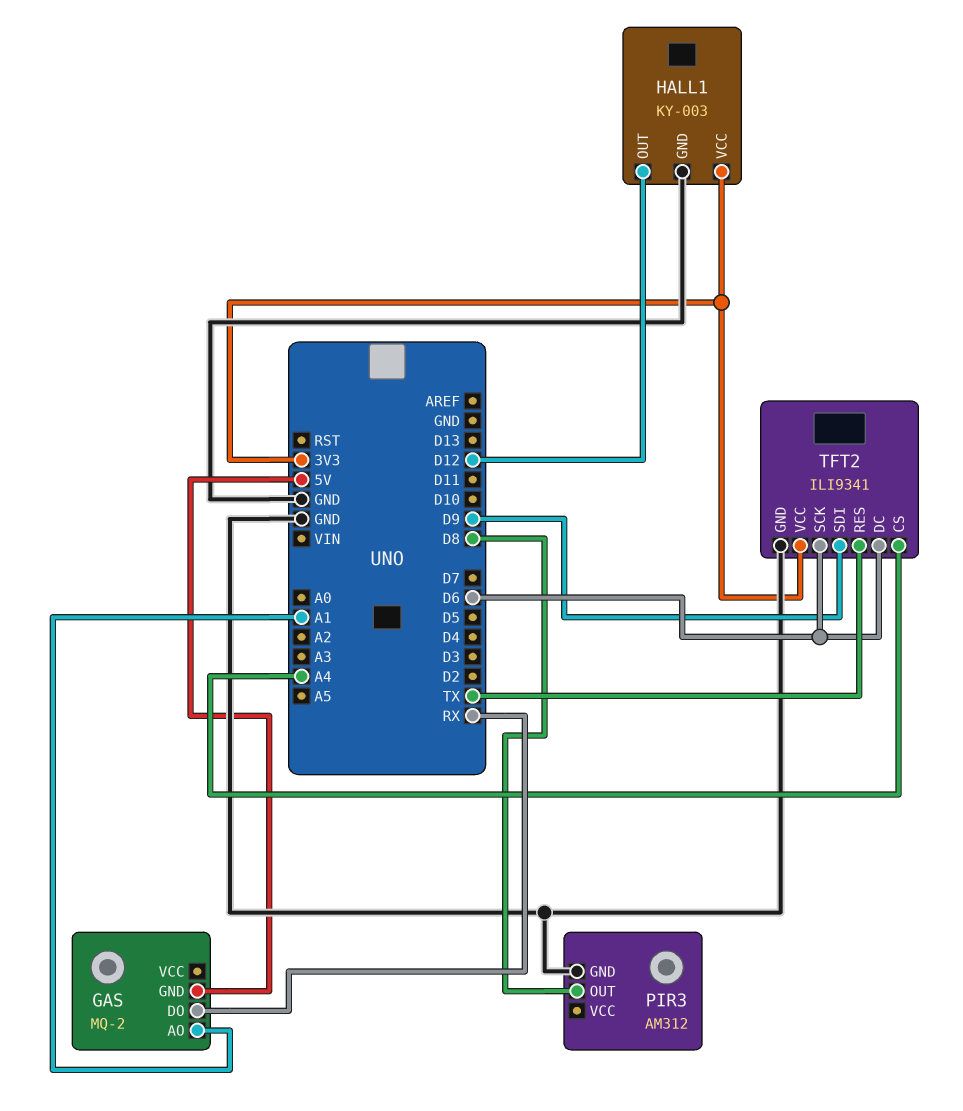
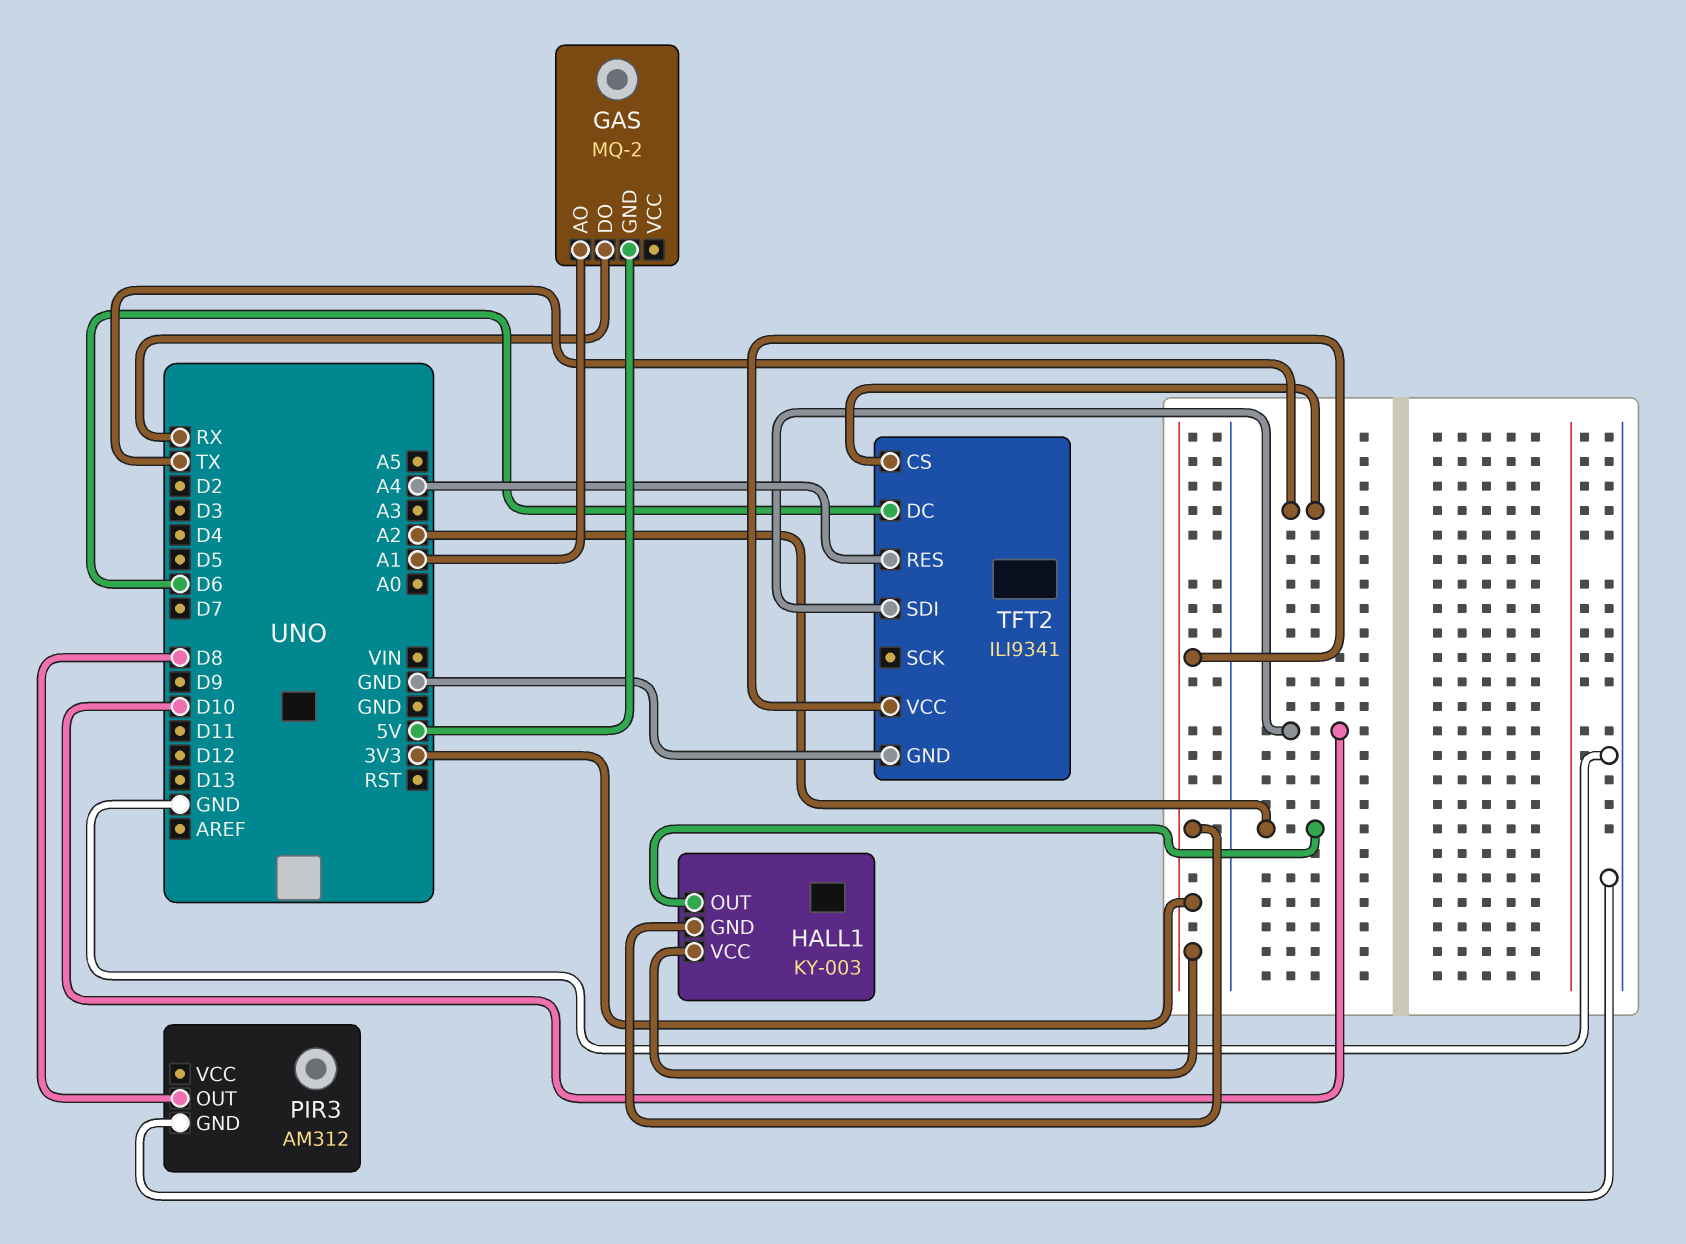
HALL1 pin GND: GND -> 3V3
HALL1 pin OUT: D12 -> A2
TFT2 pin CS: A4 -> TX
TFT2 pin RES: TX -> A4
TFT2 pin SCK: D6 -> none
TFT2 pin SDI: D9 -> D10

